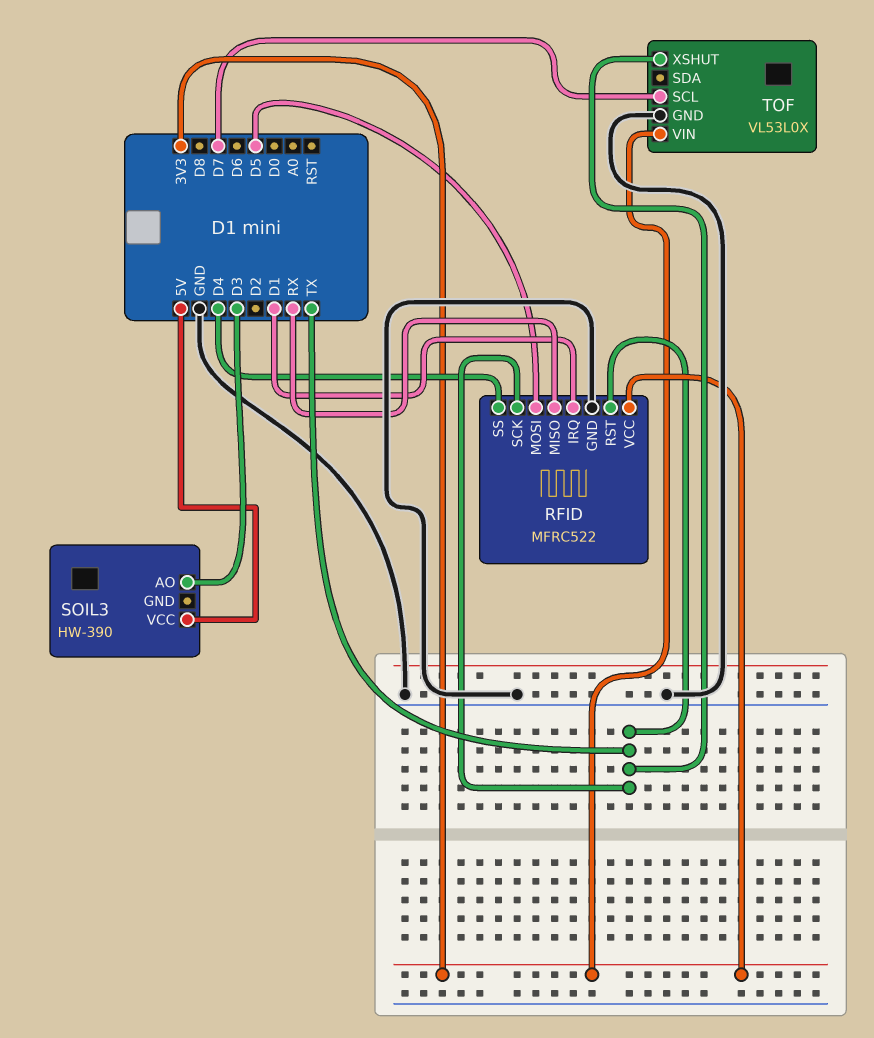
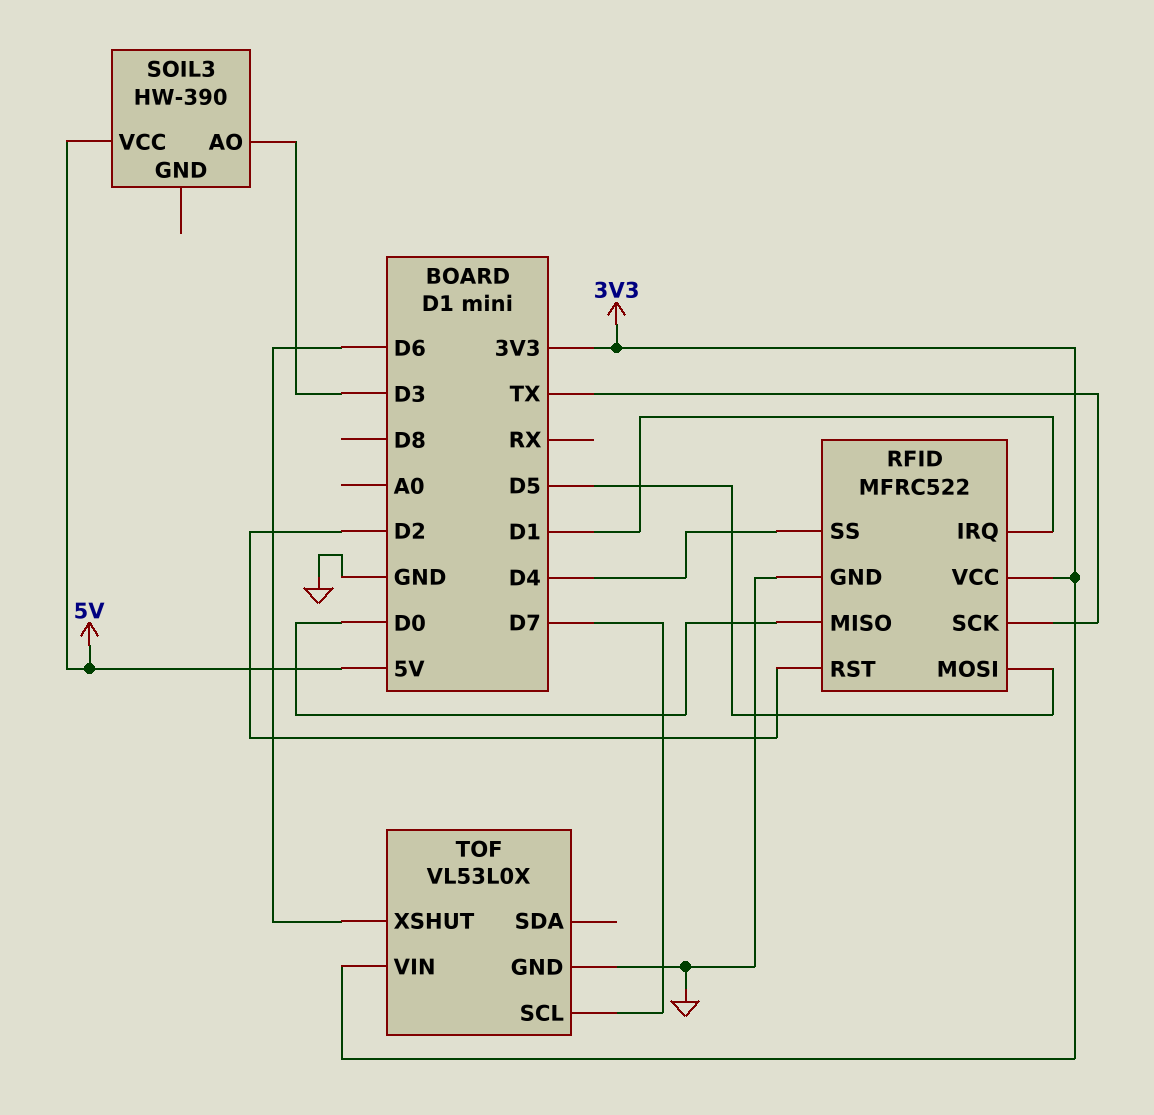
RFID pin MISO: RX -> D0
RFID pin RST: TX -> D2
TOF pin XSHUT: TX -> D6

